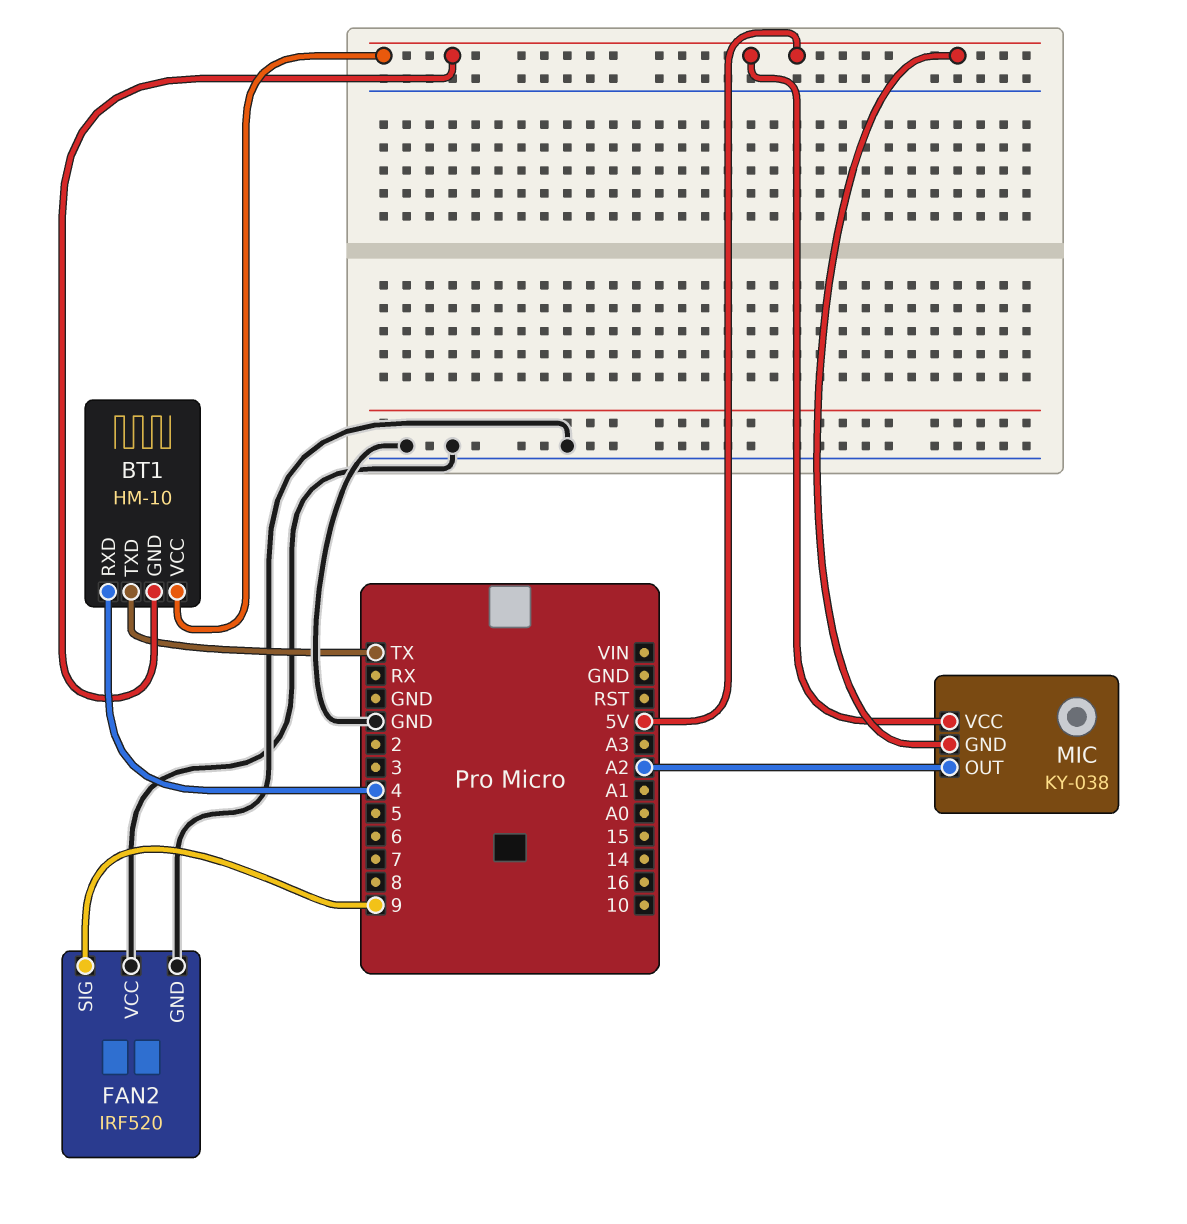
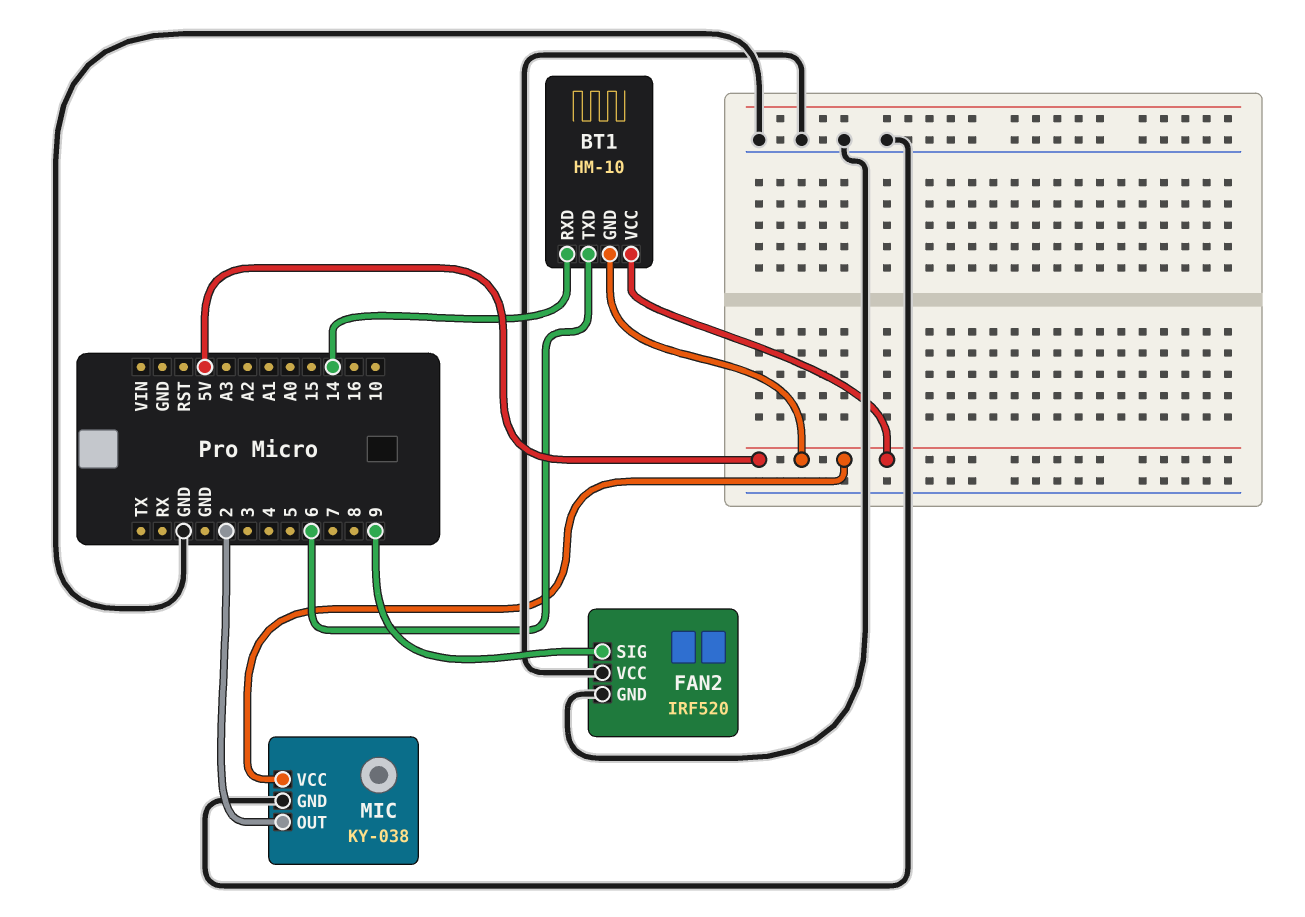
BT1 pin RXD: 4 -> 14
BT1 pin TXD: TX -> 6
MIC pin GND: 5V -> GND
MIC pin OUT: A2 -> 2

